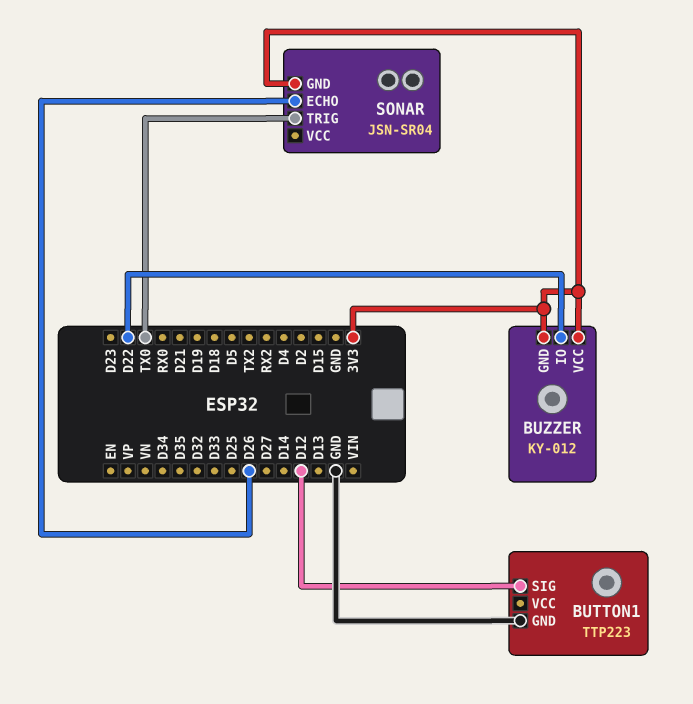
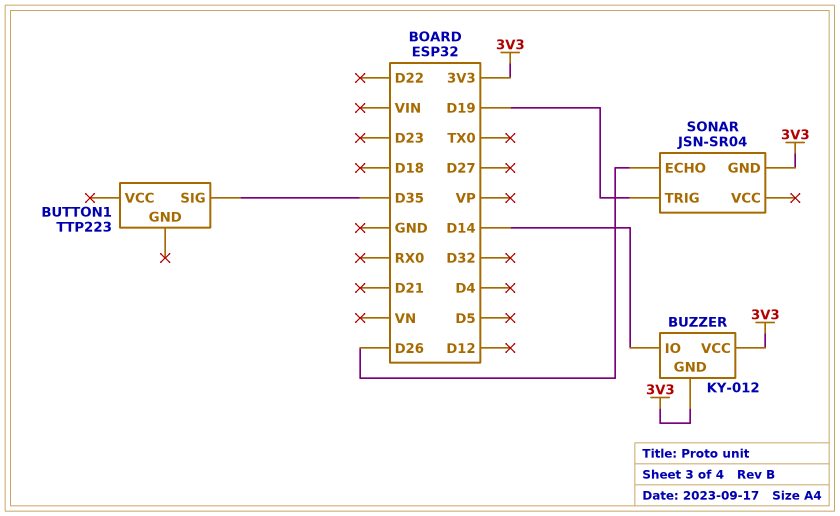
BUTTON1 pin GND: GND -> none
BUTTON1 pin SIG: D12 -> D35
BUZZER pin IO: D22 -> D14
SONAR pin TRIG: TX0 -> D19

